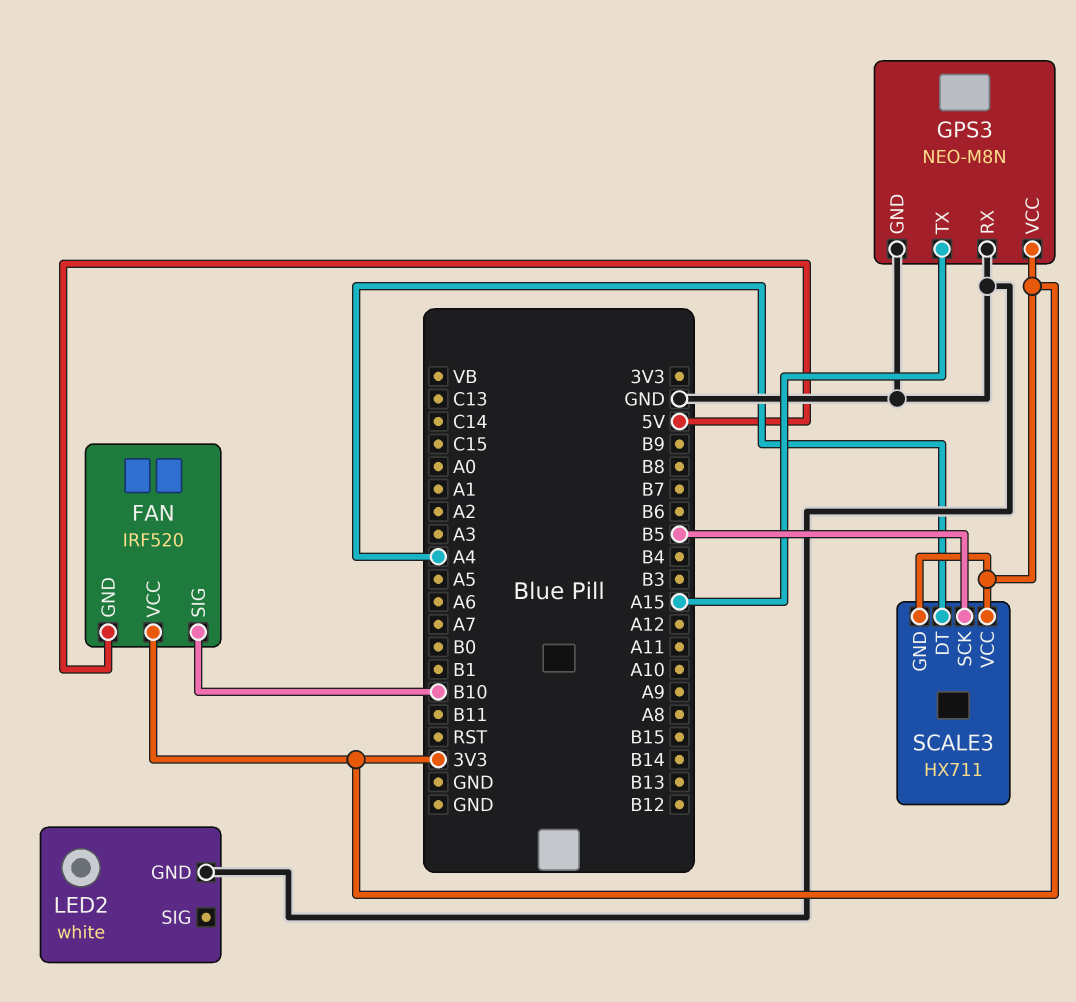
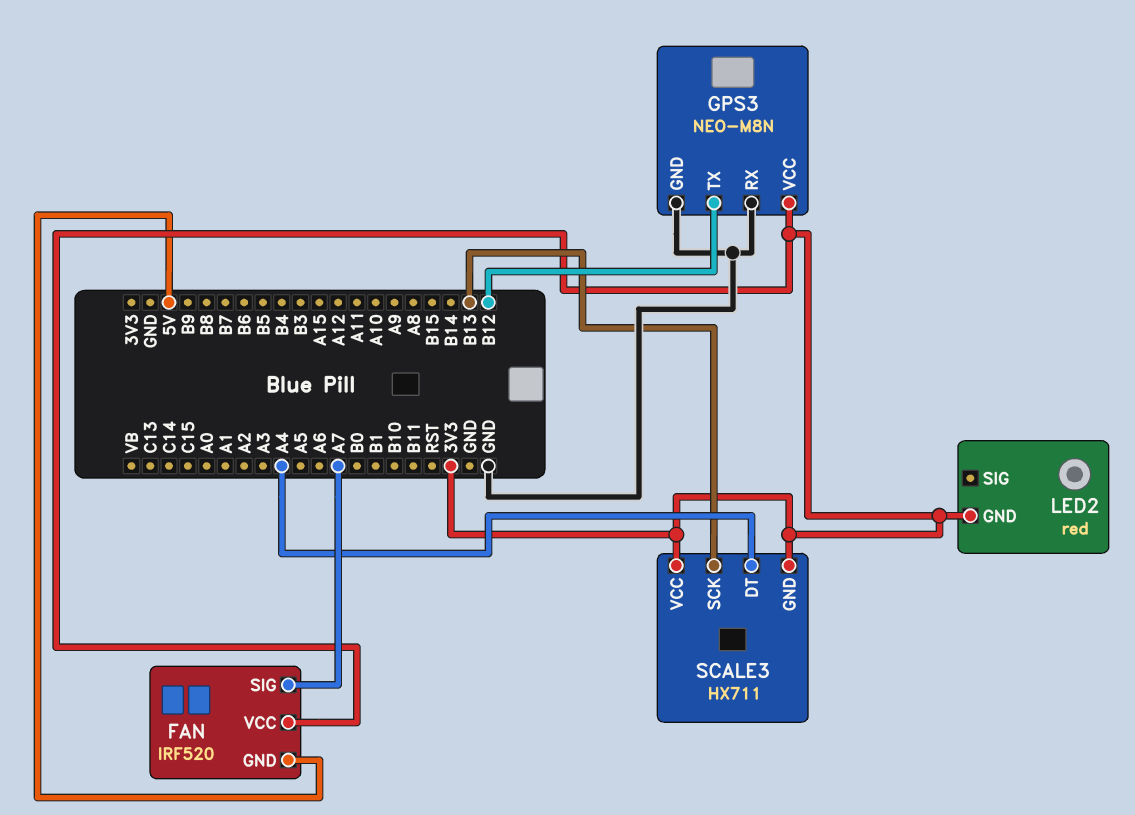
FAN pin SIG: B10 -> A7
GPS3 pin TX: A15 -> B12
LED2: white -> red
LED2 pin GND: GND -> 3V3
SCALE3 pin SCK: B5 -> B13

